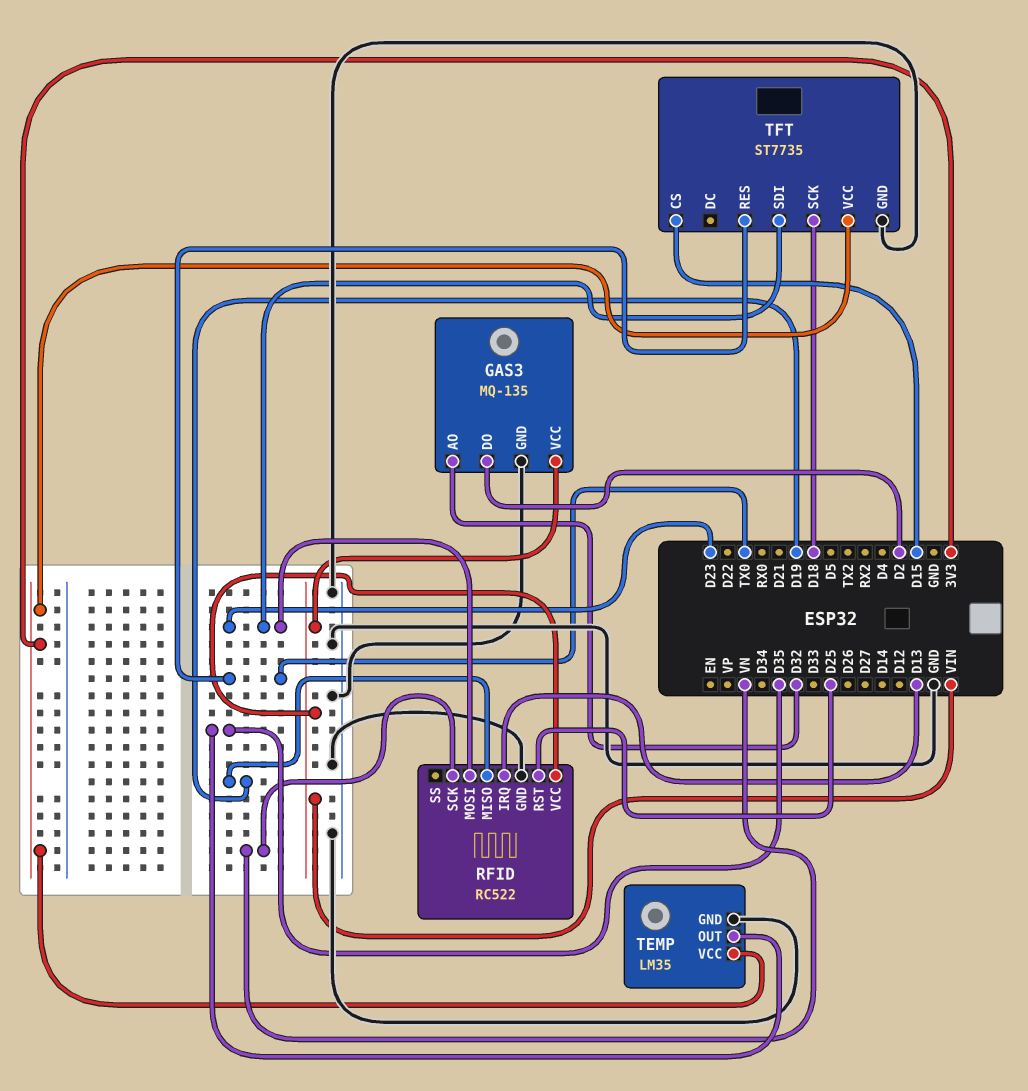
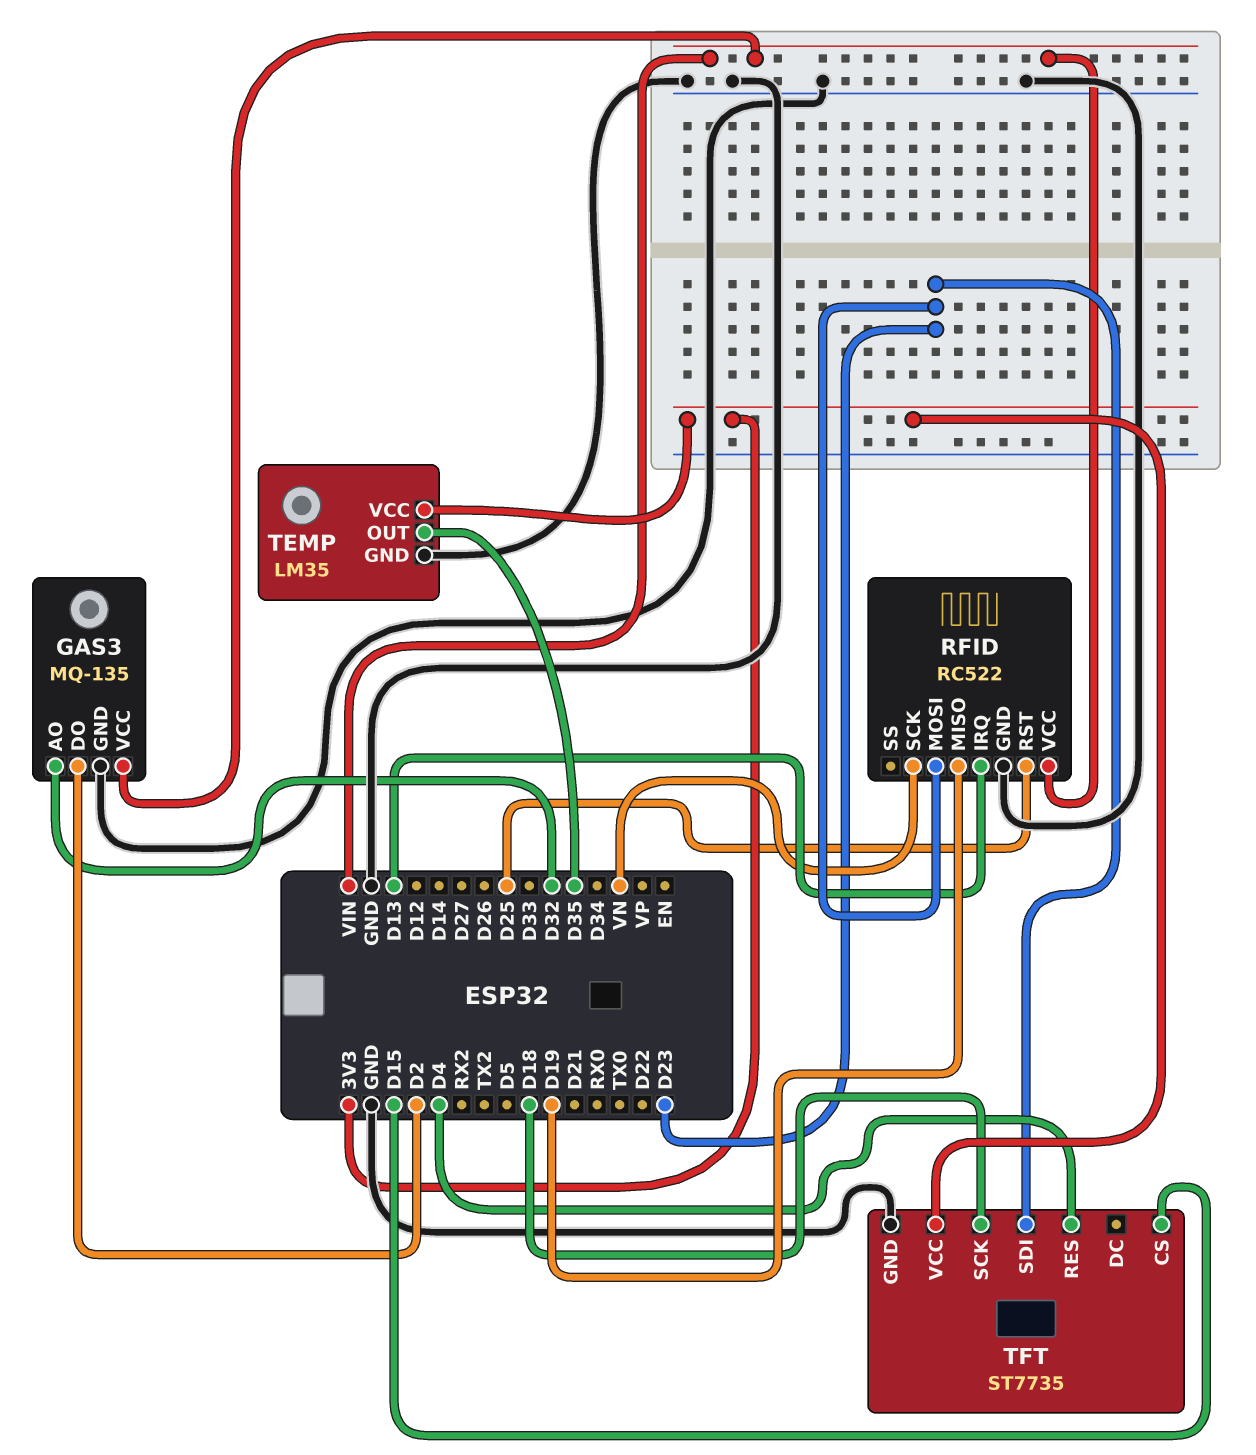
TFT pin RES: TX0 -> D4

